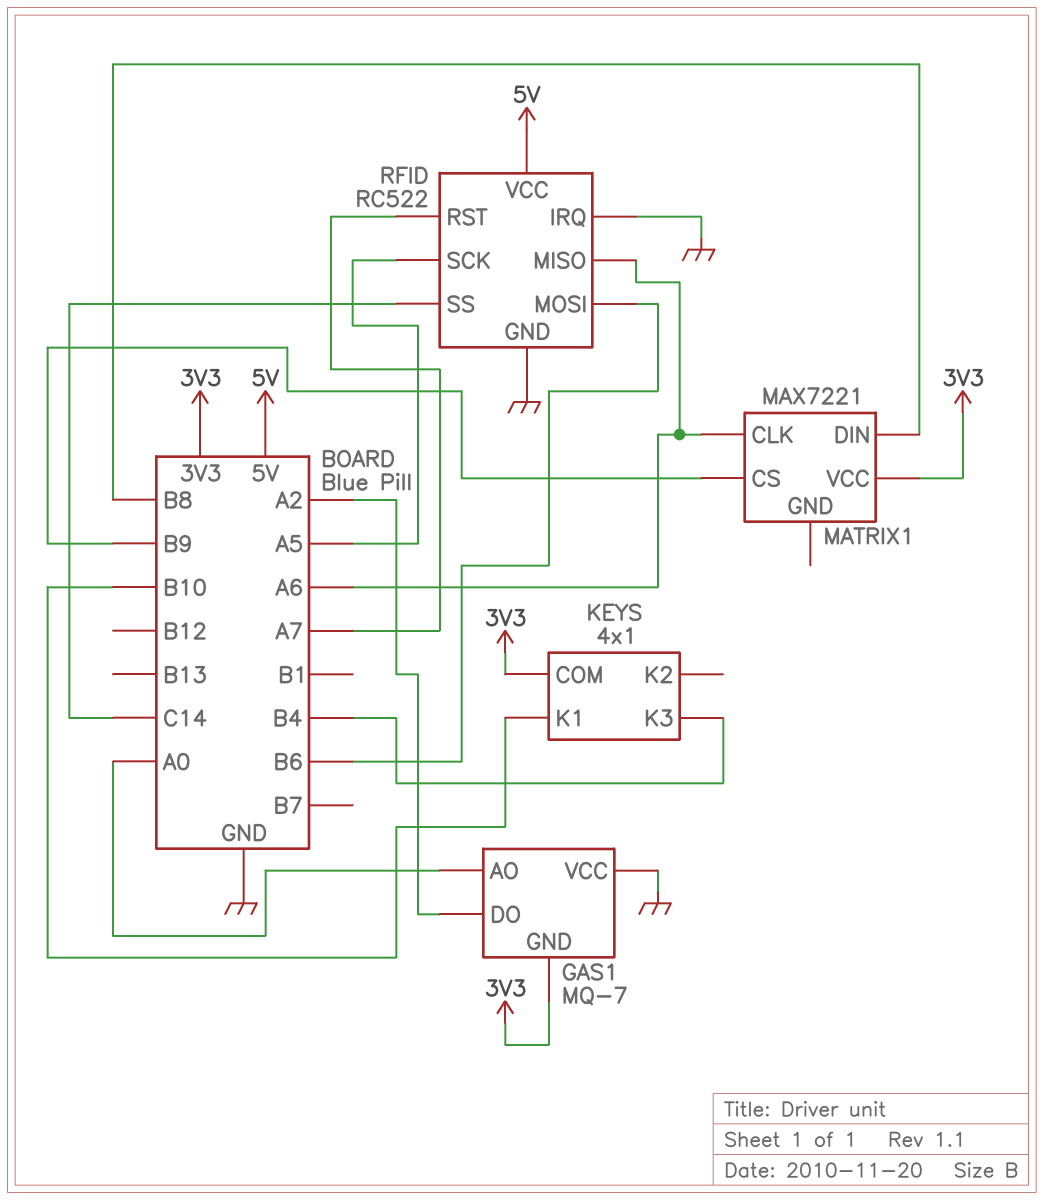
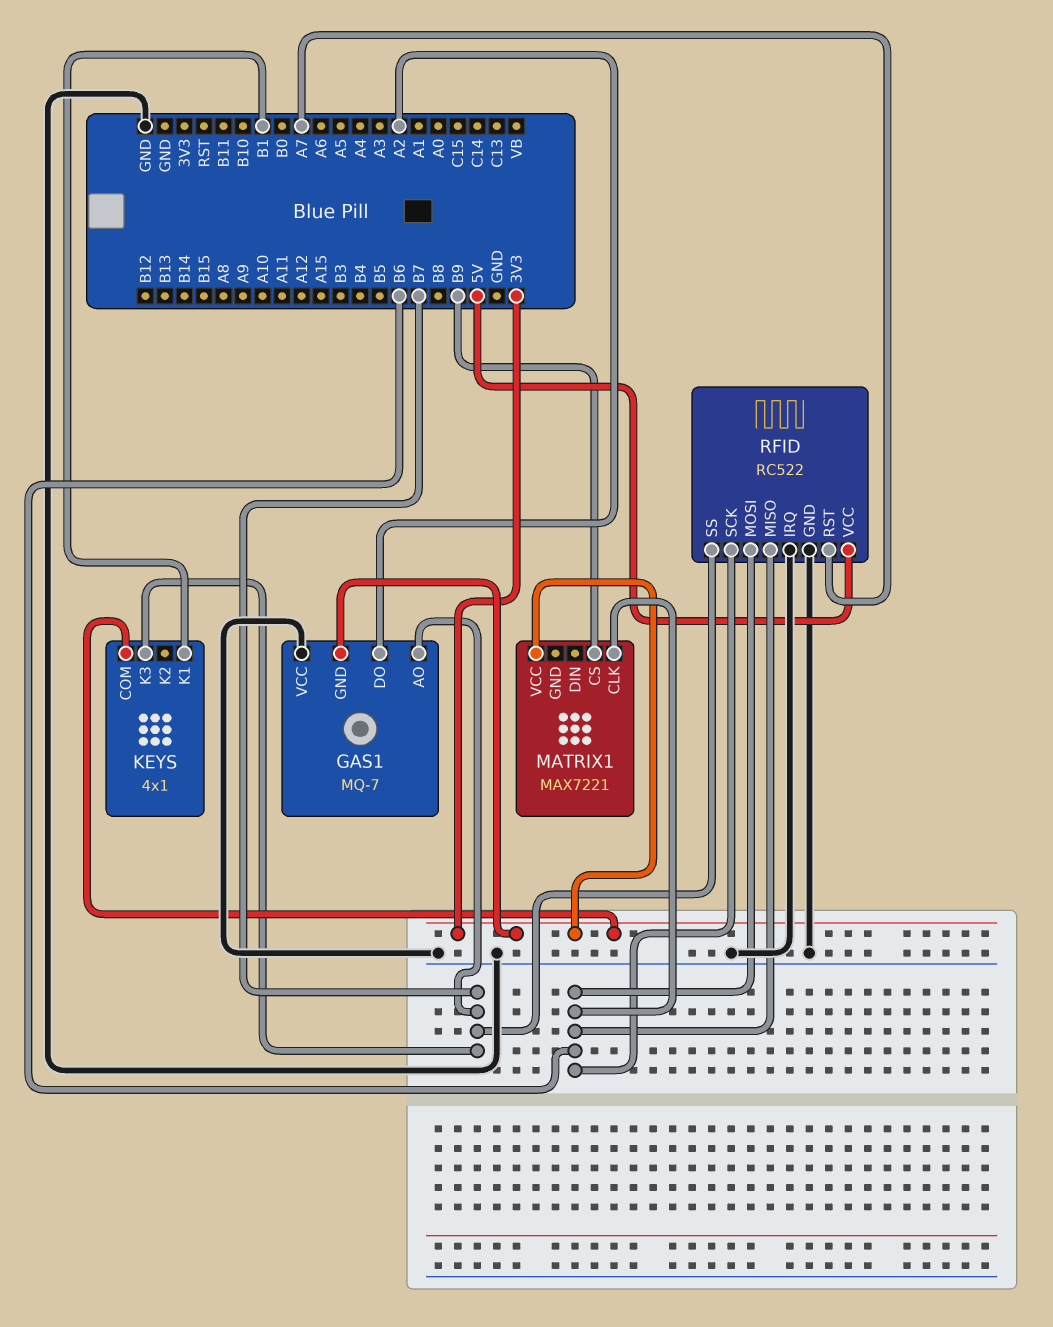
GAS1 pin AO: A0 -> B7
KEYS pin K1: B10 -> B1
KEYS pin K3: B4 -> B7
MATRIX1 pin CLK: A6 -> B6
MATRIX1 pin DIN: B8 -> none
RFID pin MISO: A6 -> B6
RFID pin SCK: A5 -> B6
RFID pin SS: C14 -> B7

